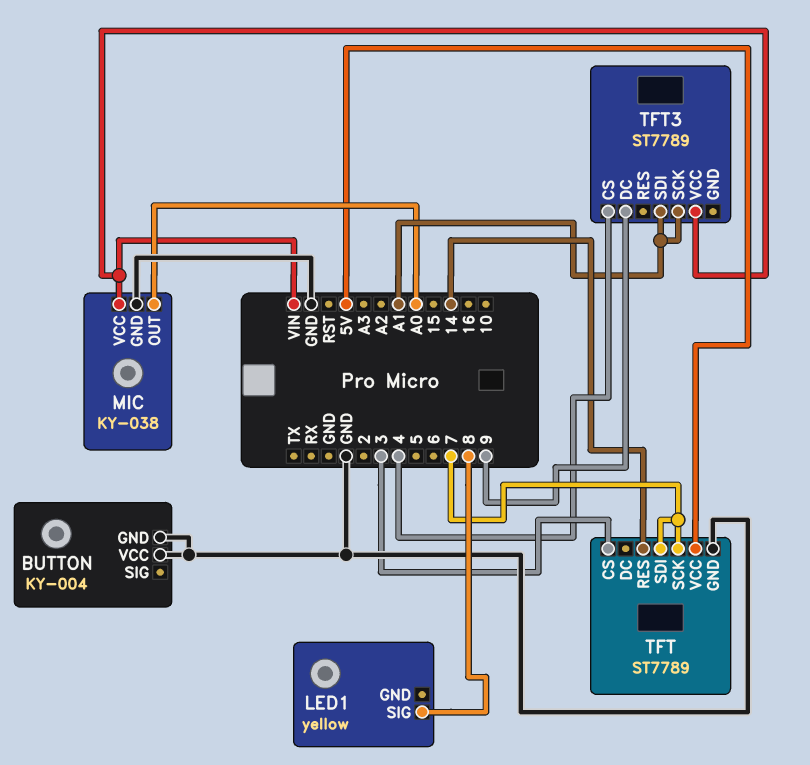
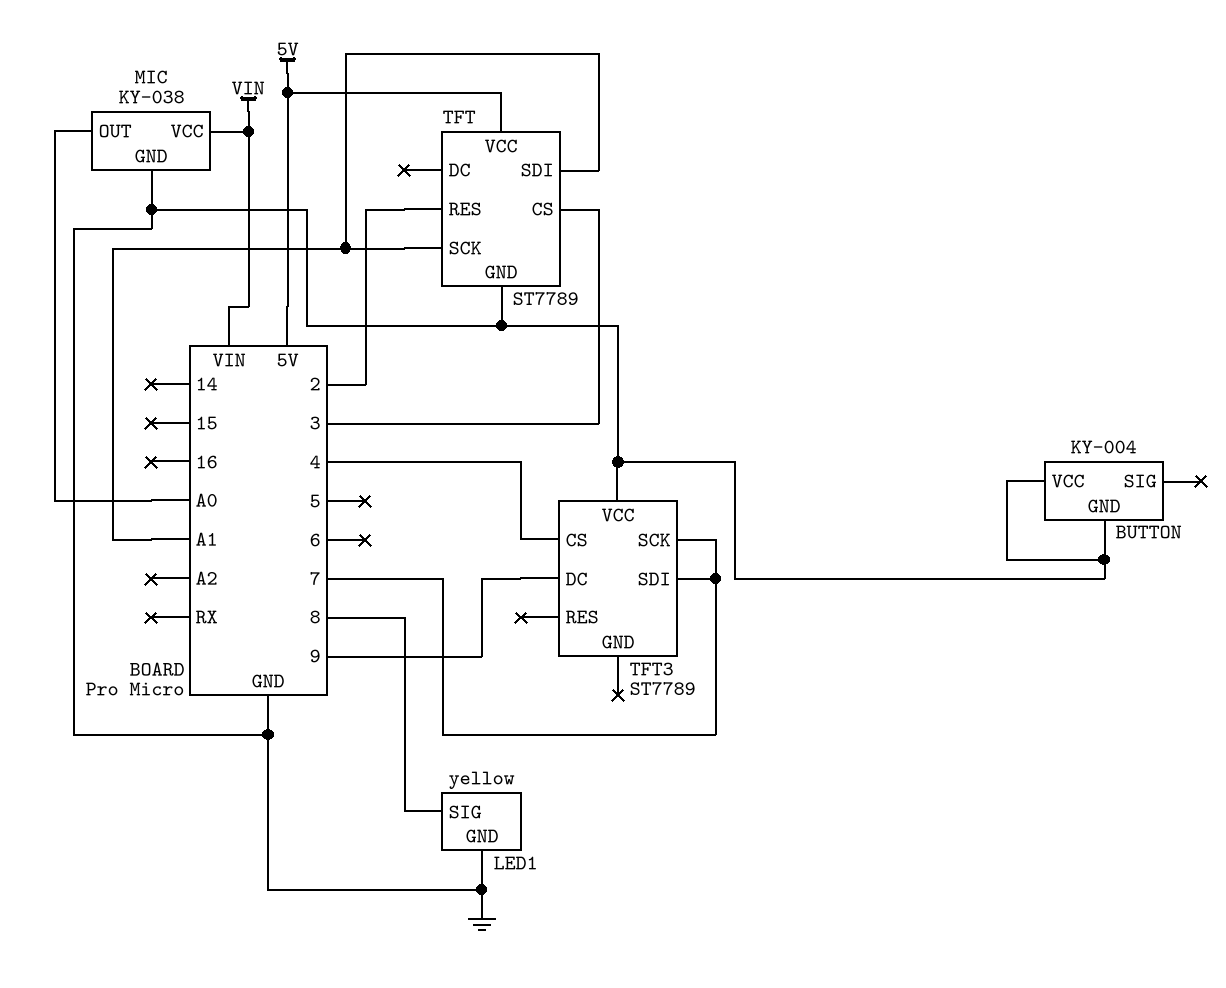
LED1 pin GND: none -> GND
TFT pin RES: 14 -> 2
TFT pin SCK: 7 -> A1
TFT pin SDI: 7 -> A1
TFT3 pin SCK: A1 -> 7
TFT3 pin SDI: A1 -> 7
TFT3 pin VCC: VIN -> GND

